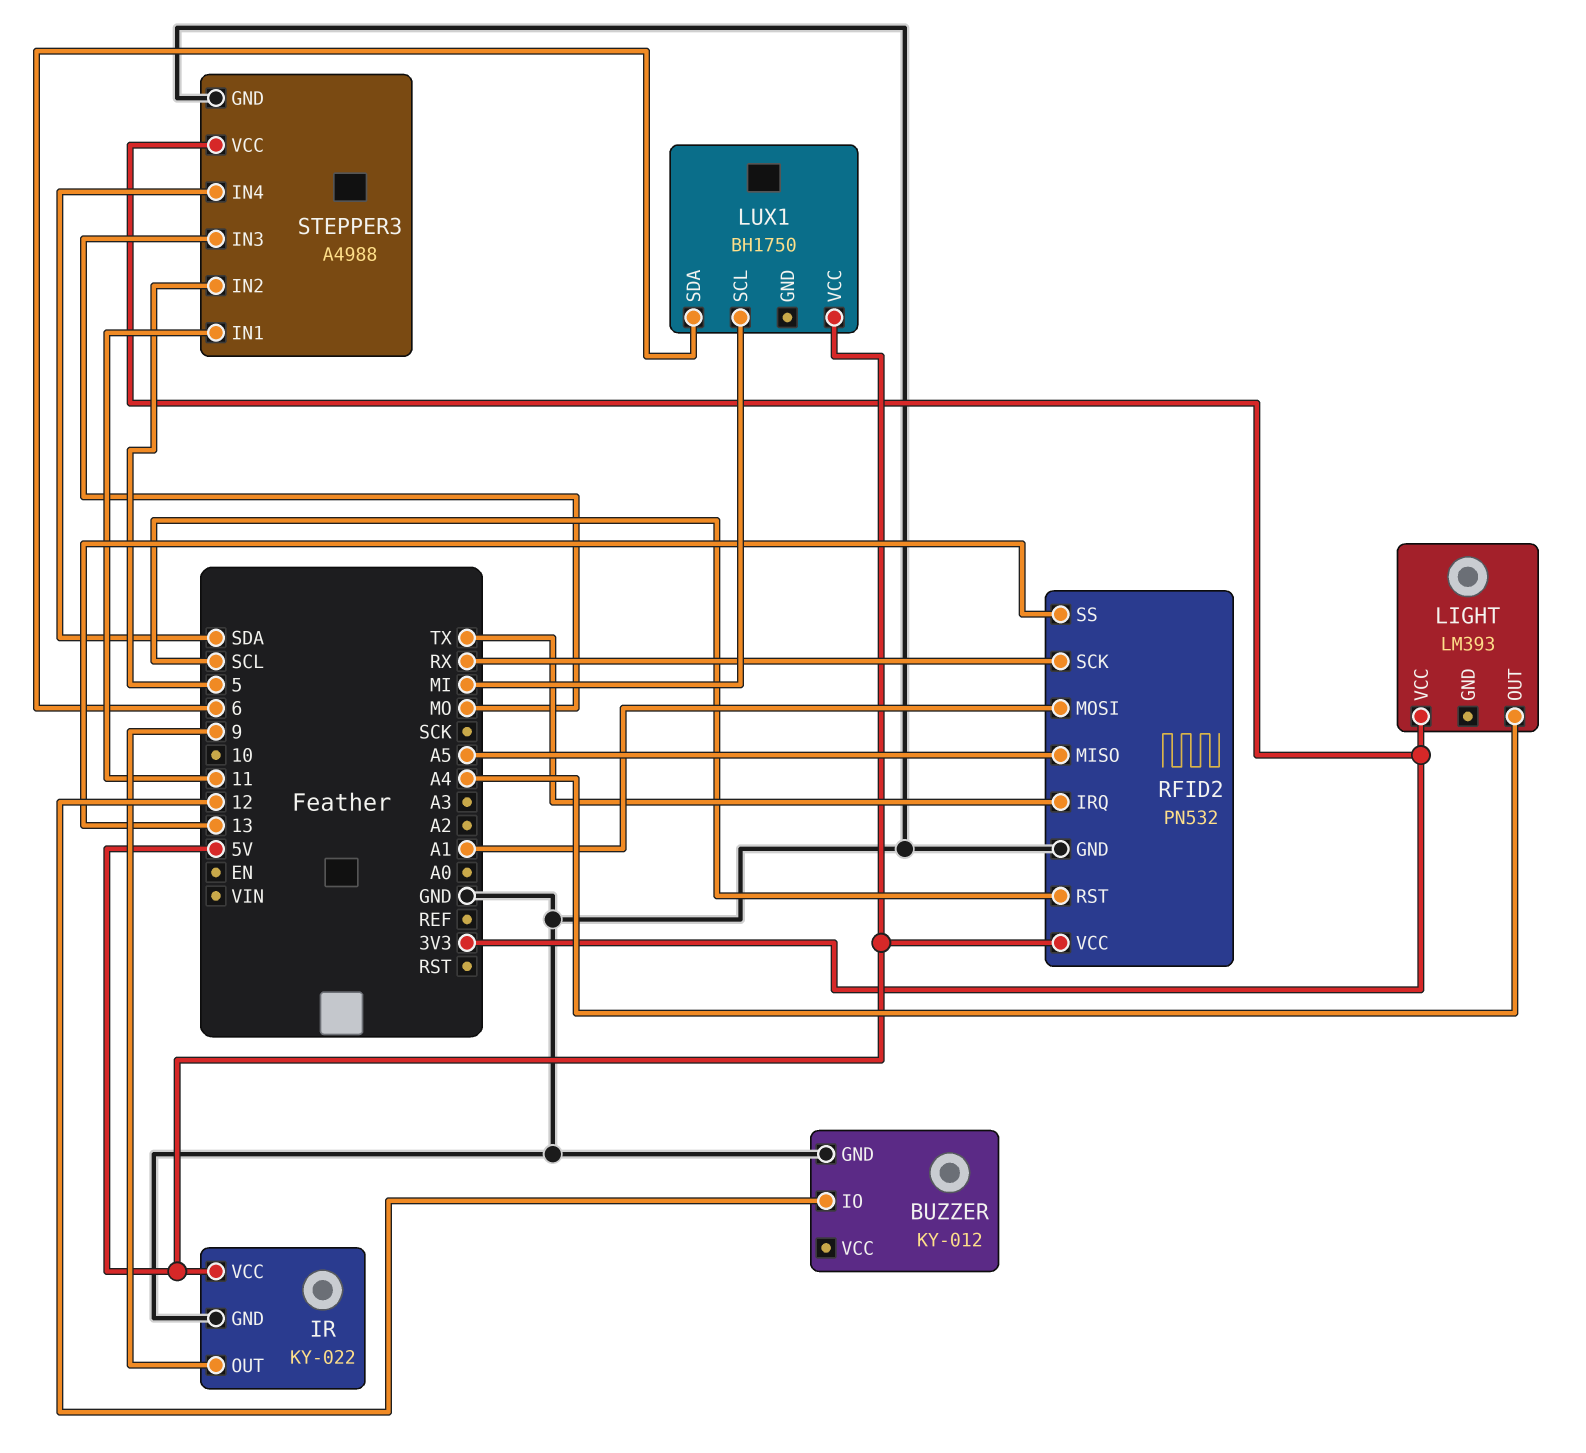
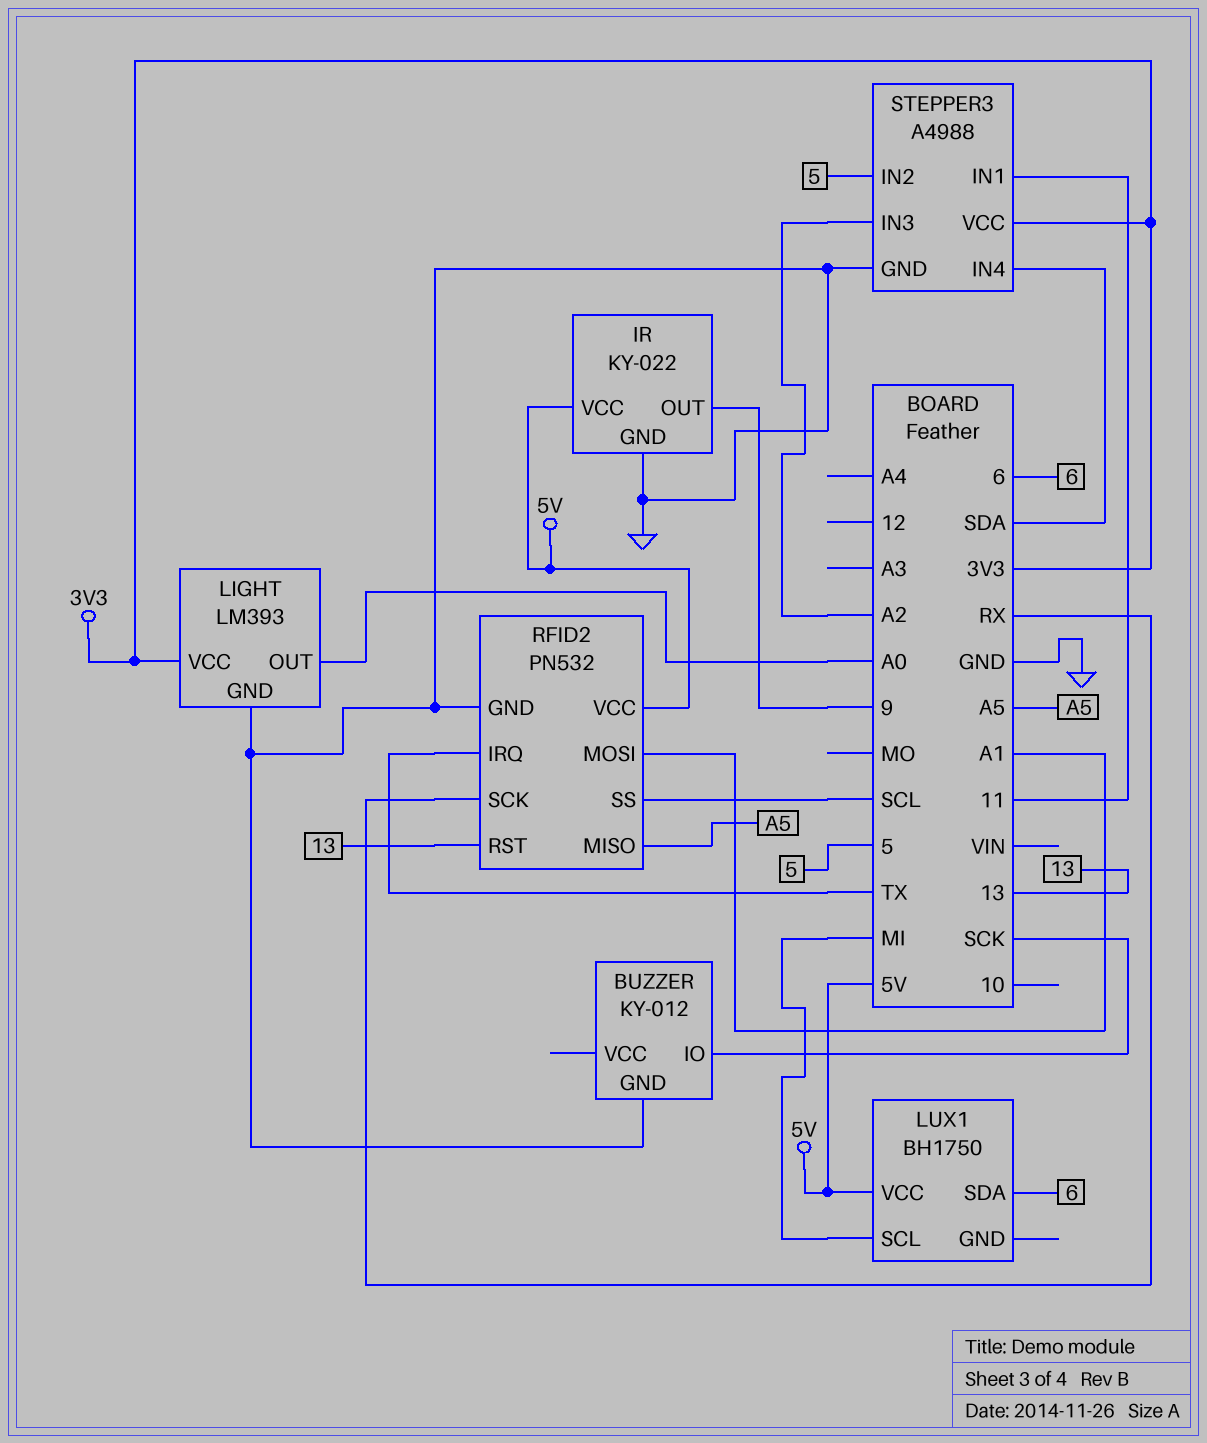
BUZZER pin IO: 12 -> SCK
LIGHT pin GND: none -> GND
LIGHT pin OUT: A4 -> A0
RFID2 pin RST: SCL -> 13
RFID2 pin SS: 13 -> SCL
STEPPER3 pin IN3: MO -> A2

